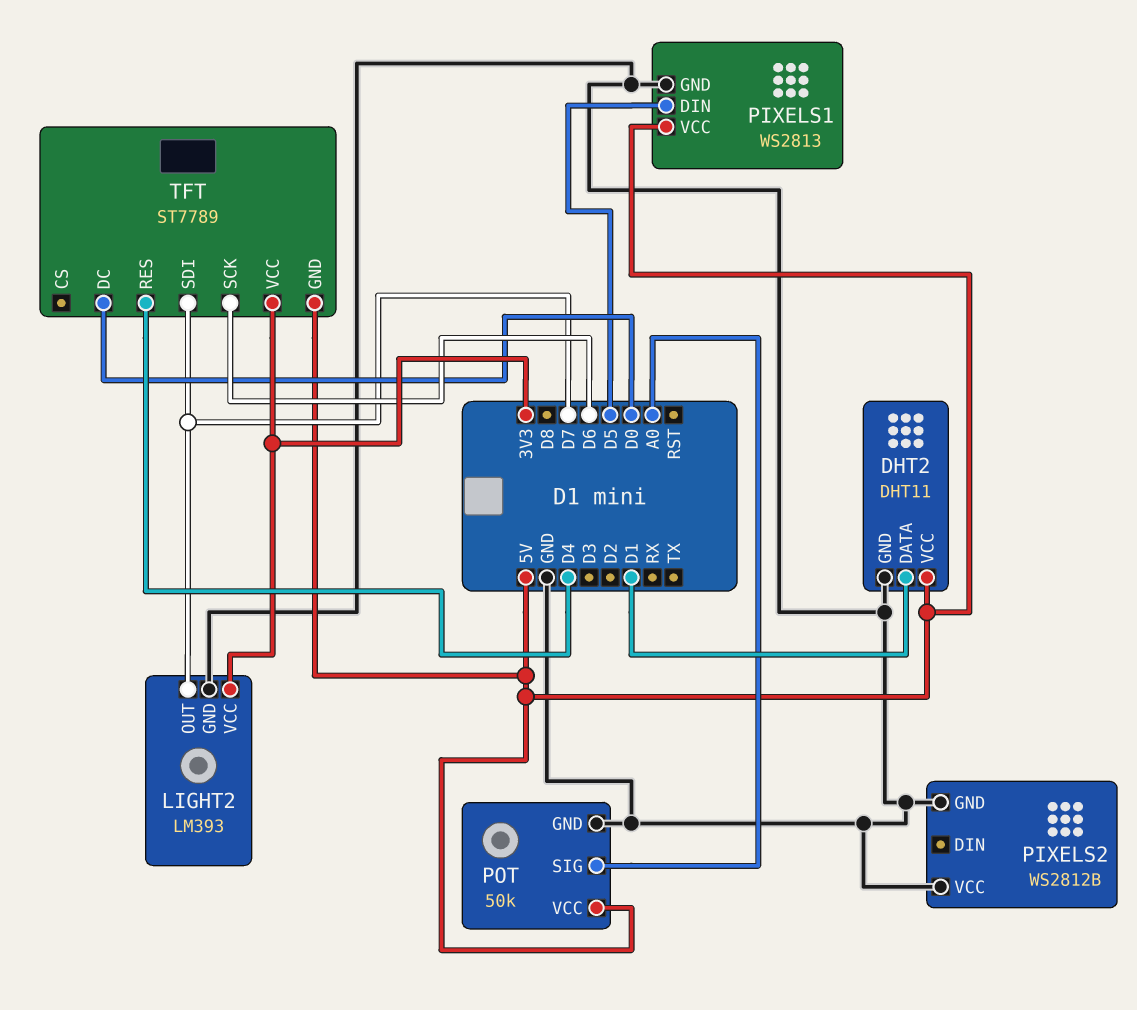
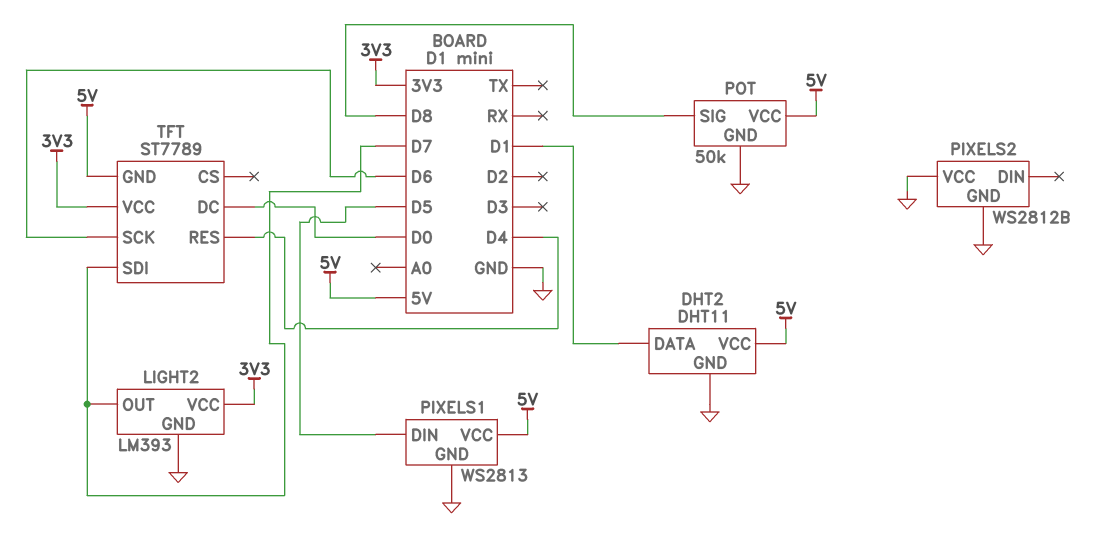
POT pin SIG: A0 -> D8

